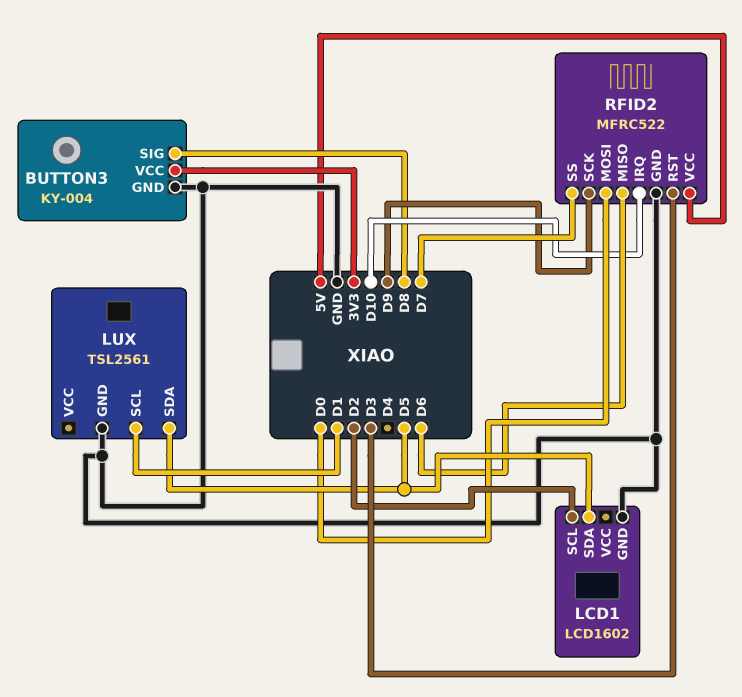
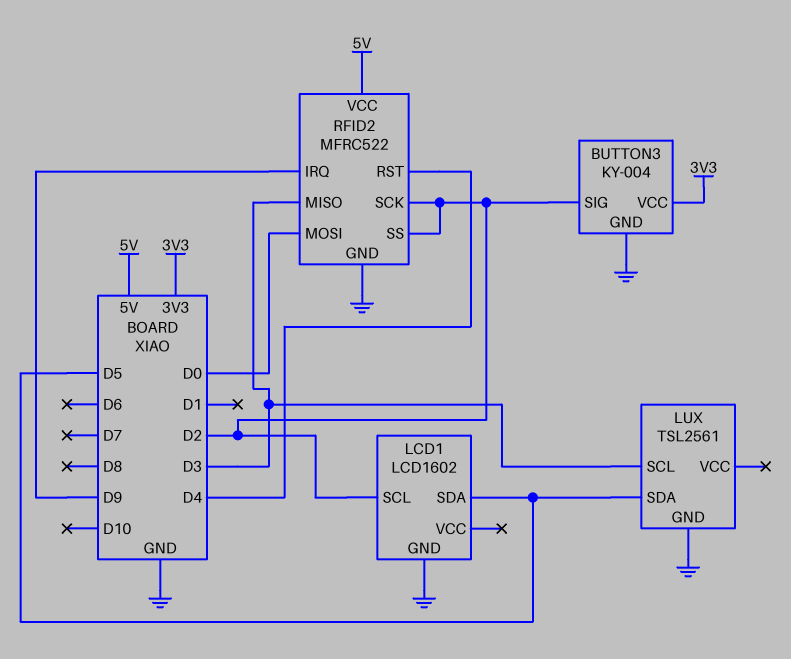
BUTTON3 pin SIG: D8 -> D2
LUX pin SCL: D1 -> D3
RFID2 pin IRQ: D10 -> D9
RFID2 pin MISO: D6 -> D3
RFID2 pin RST: D3 -> D4
RFID2 pin SCK: D9 -> D2
RFID2 pin SS: D7 -> D2

